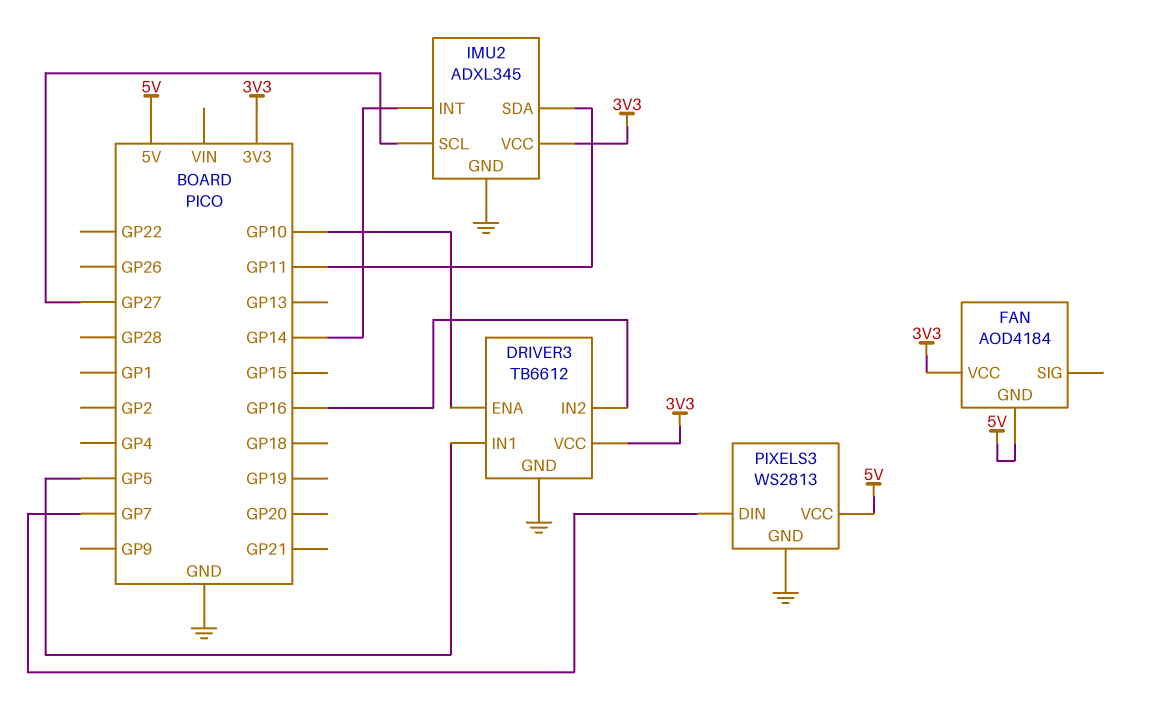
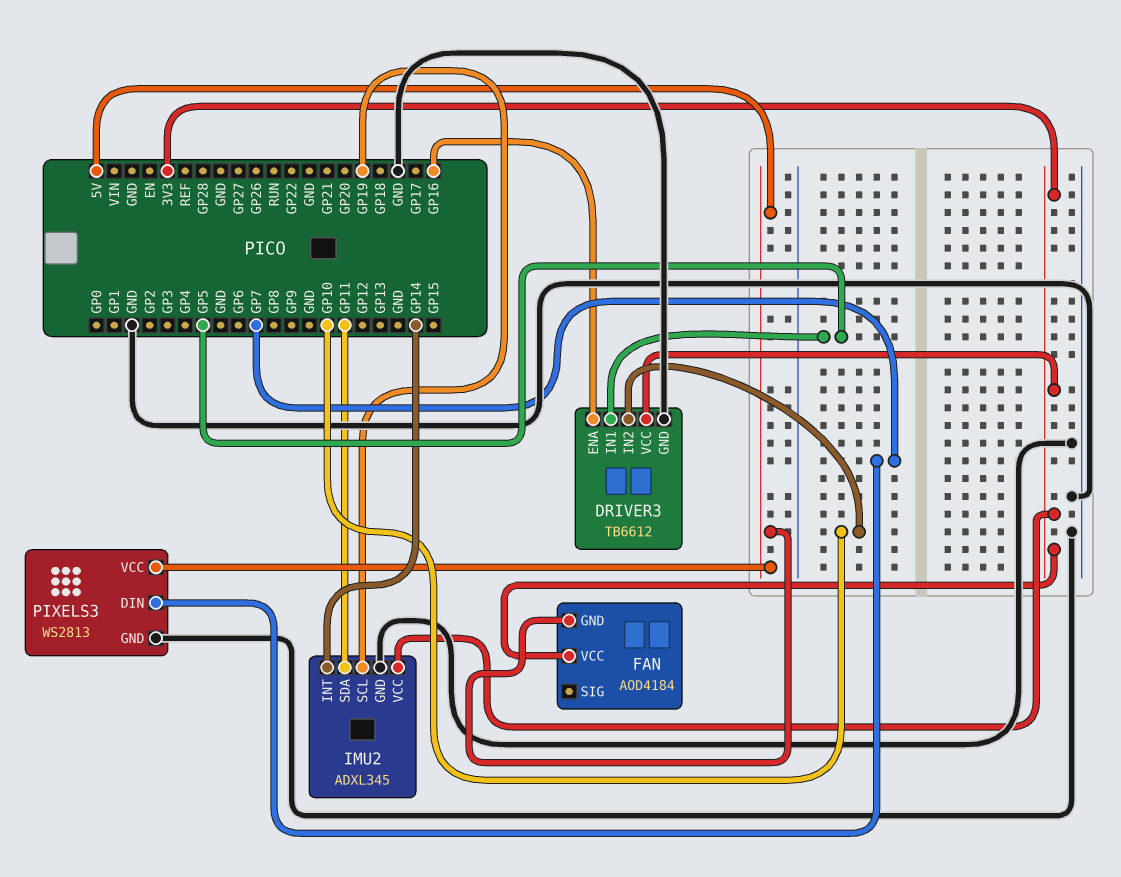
DRIVER3 pin ENA: GP10 -> GP16
DRIVER3 pin IN2: GP16 -> GP10
IMU2 pin SCL: GP27 -> GP19

